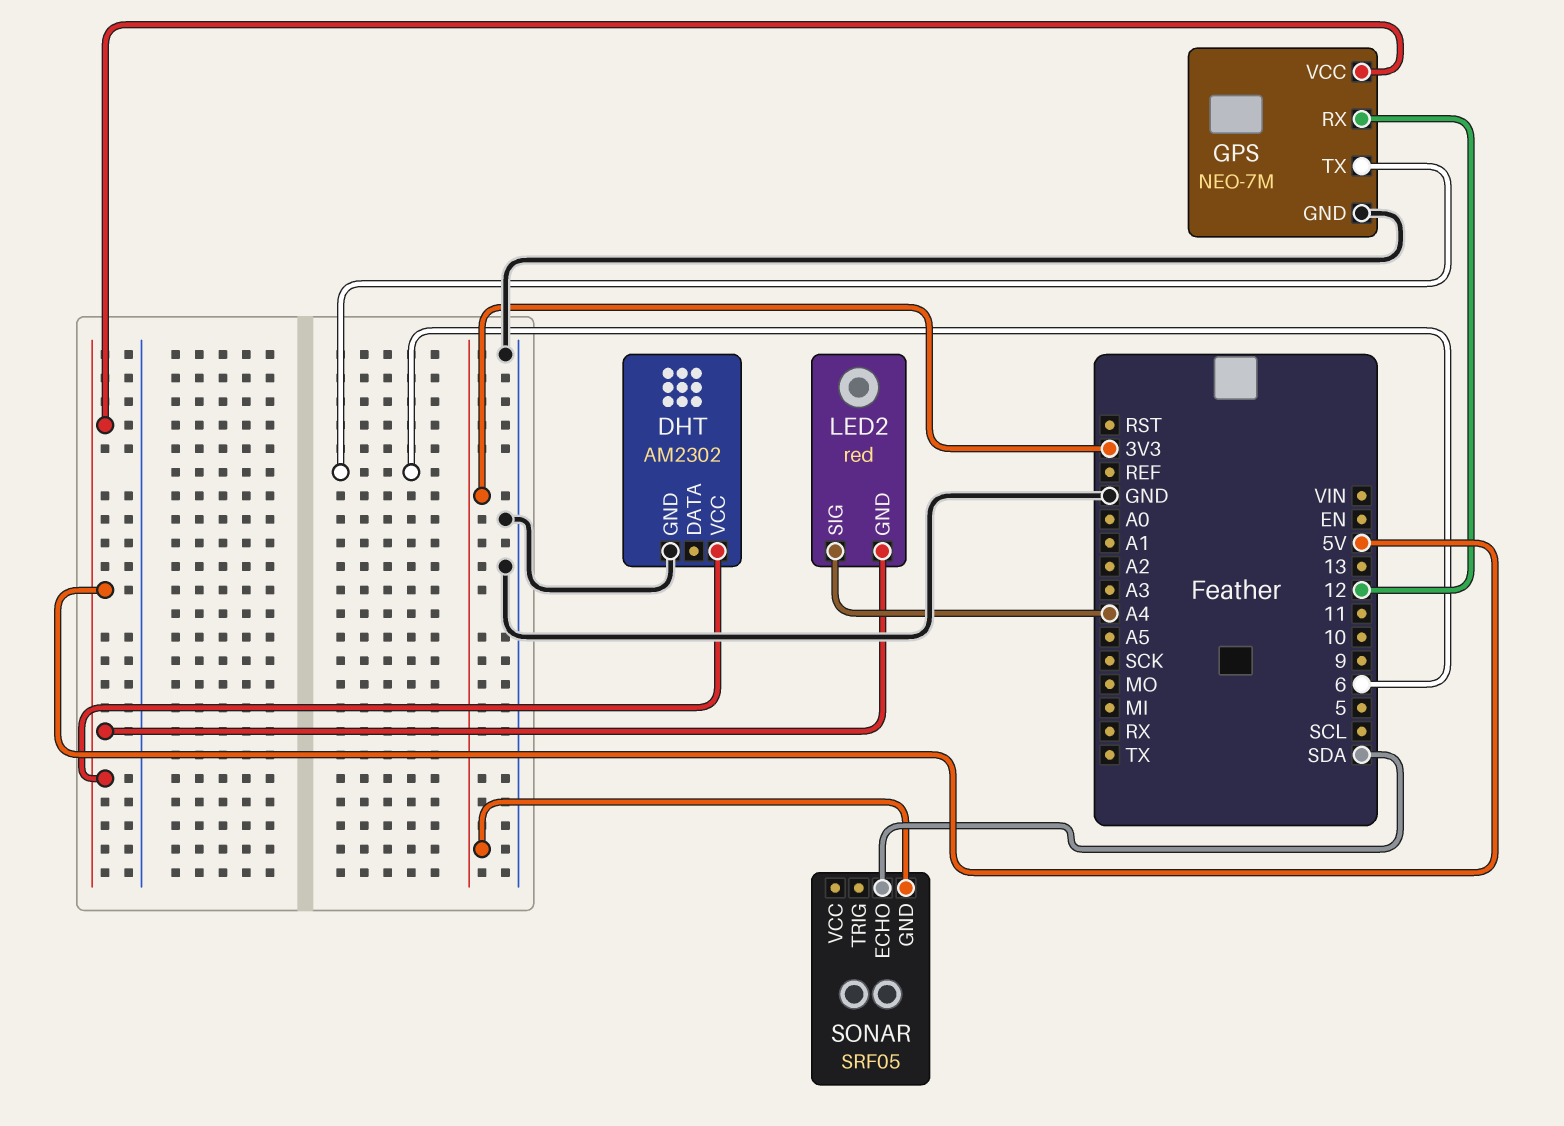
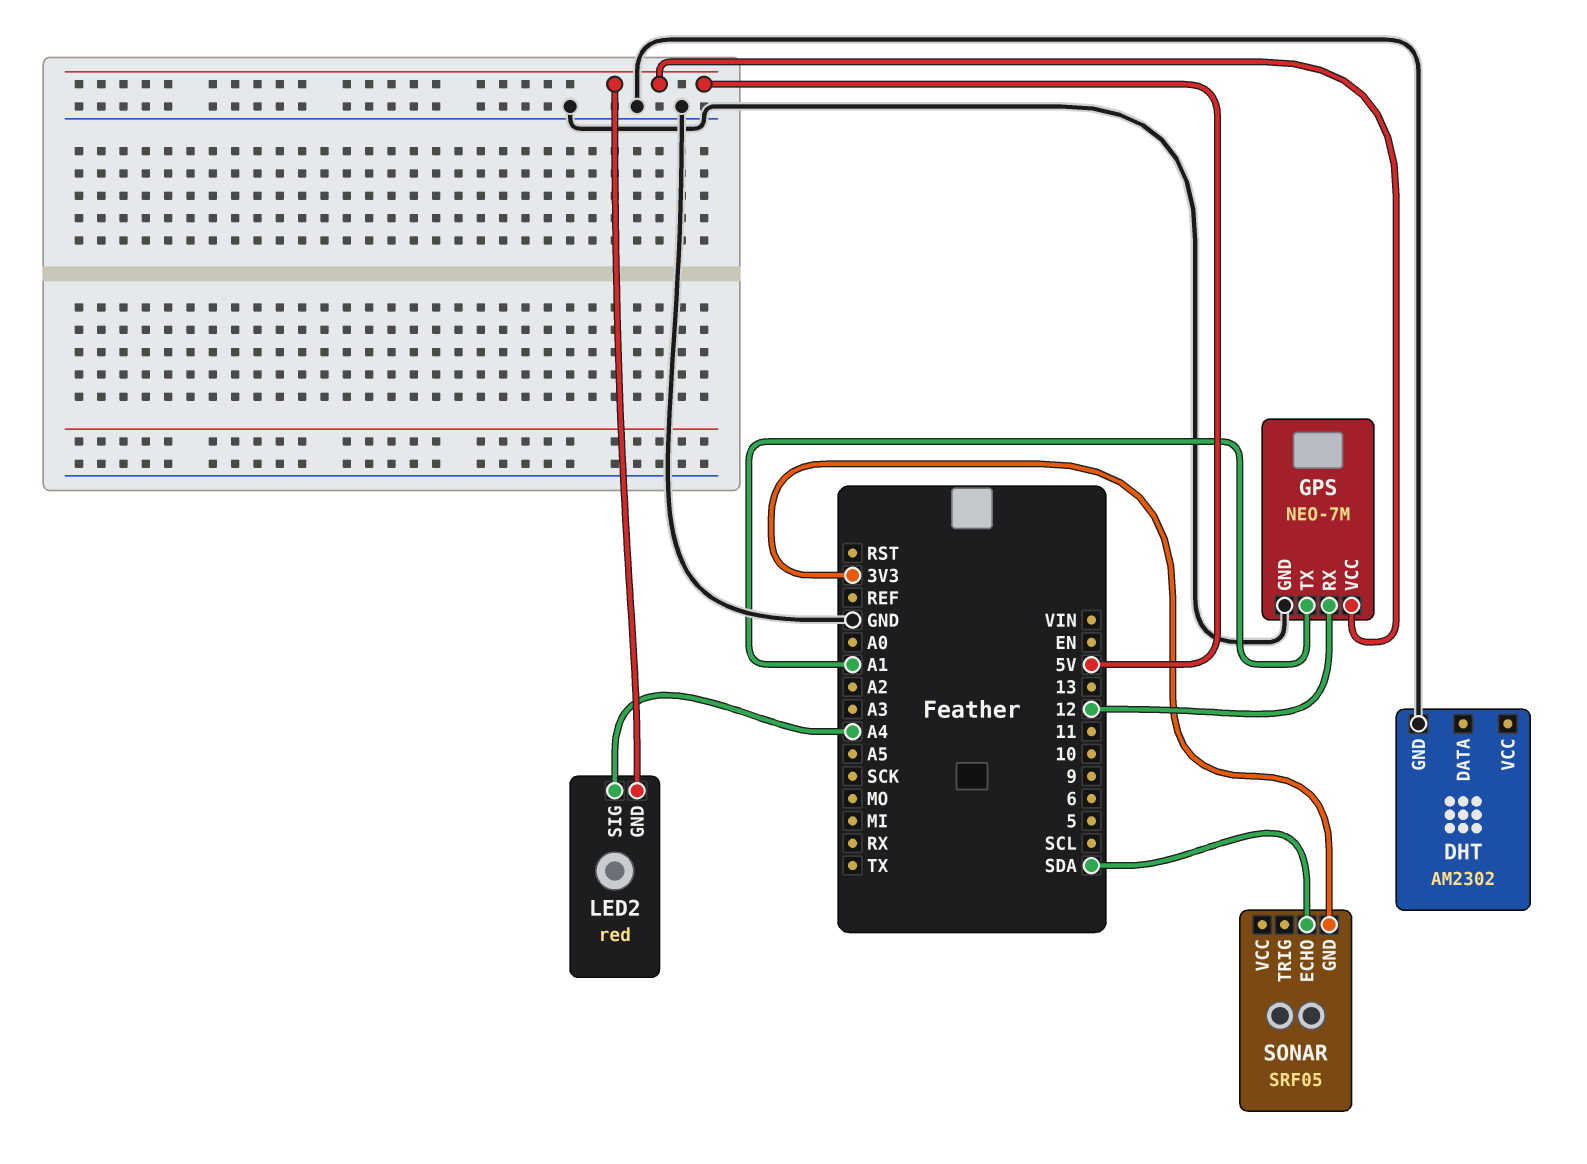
DHT pin VCC: 5V -> none
GPS pin TX: 6 -> A1

